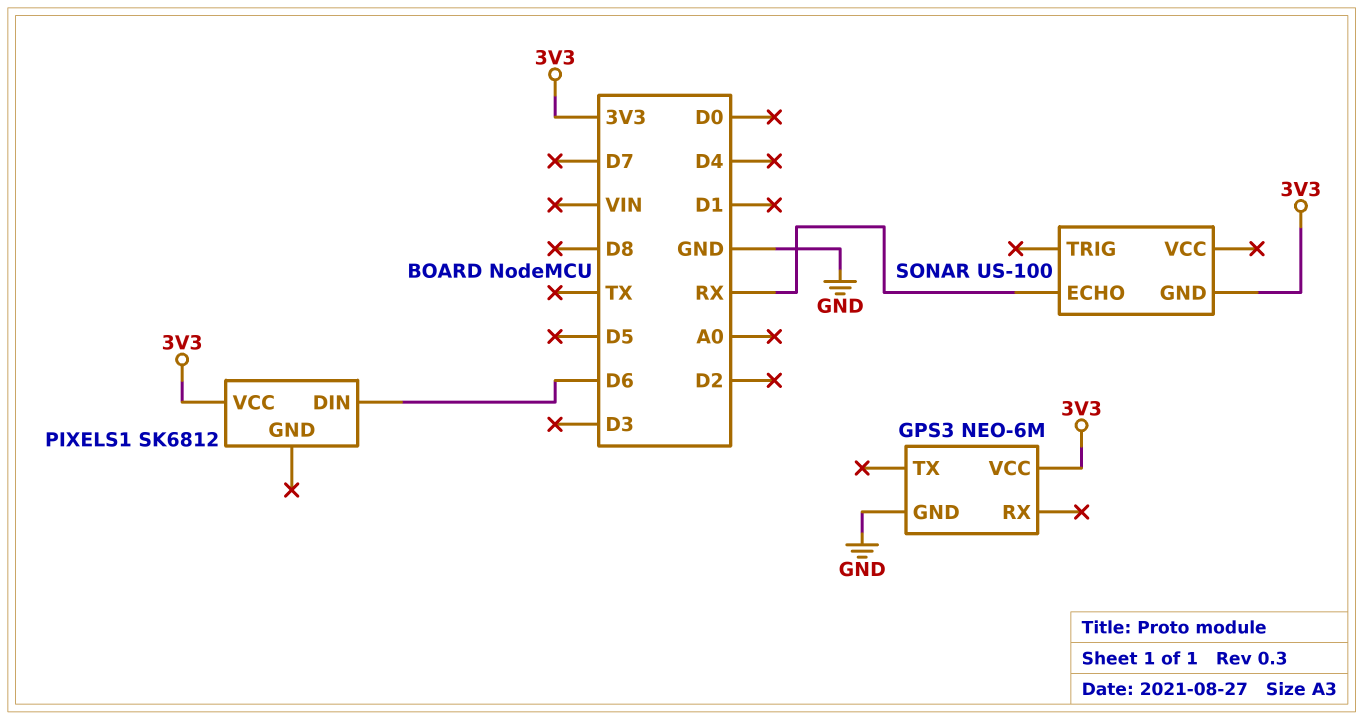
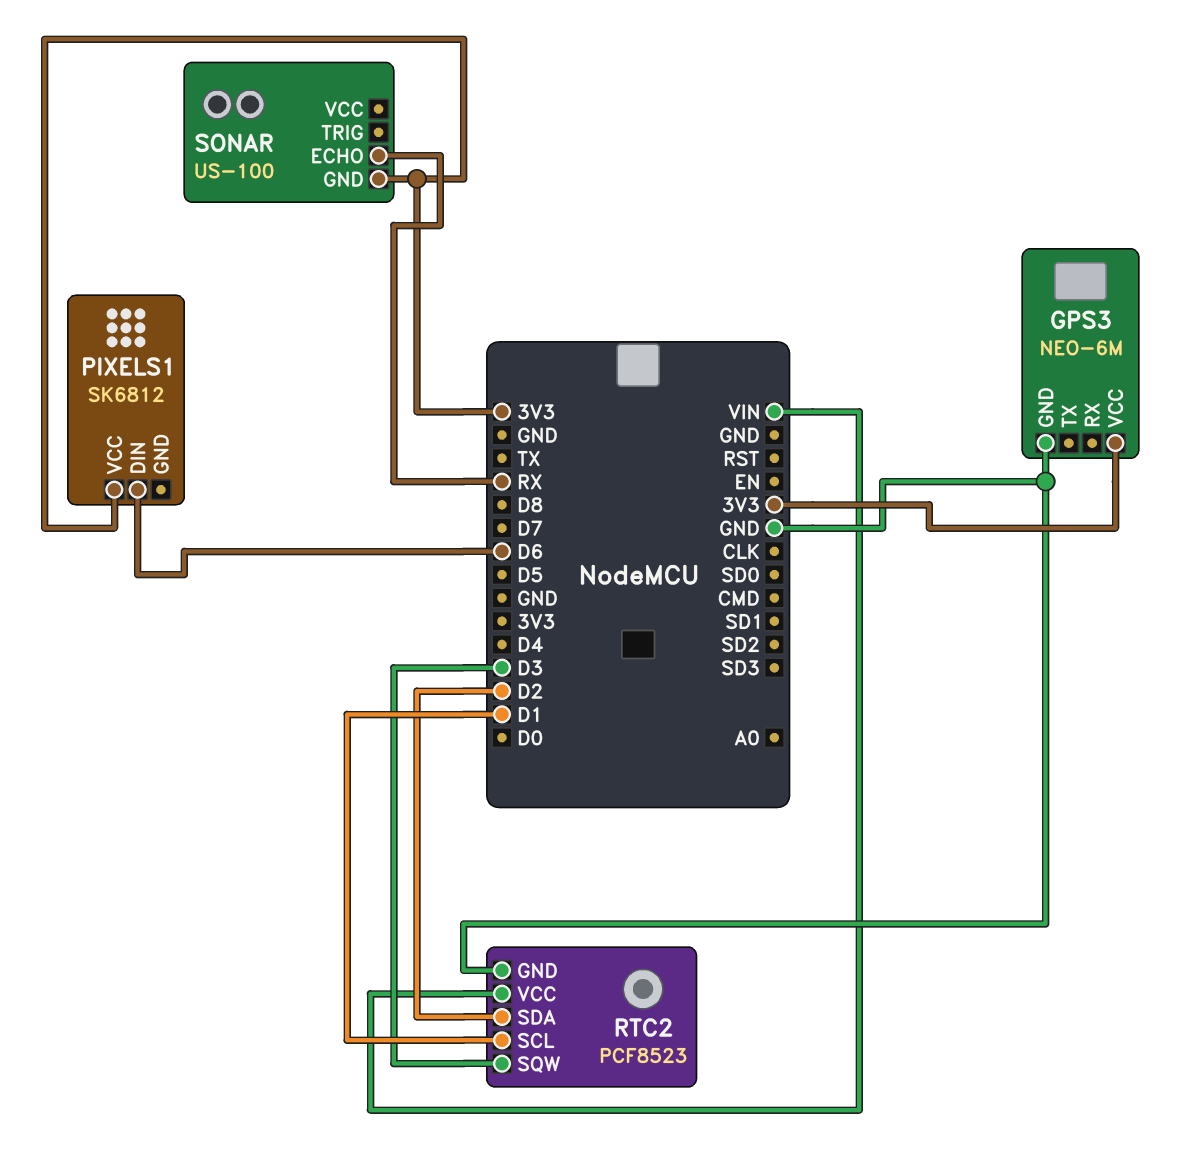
RTC2: none -> PCF8523
RTC2 pin GND: none -> GND
RTC2 pin SCL: none -> D1
RTC2 pin SDA: none -> D2
RTC2 pin SQW: none -> D3
RTC2 pin VCC: none -> VIN

